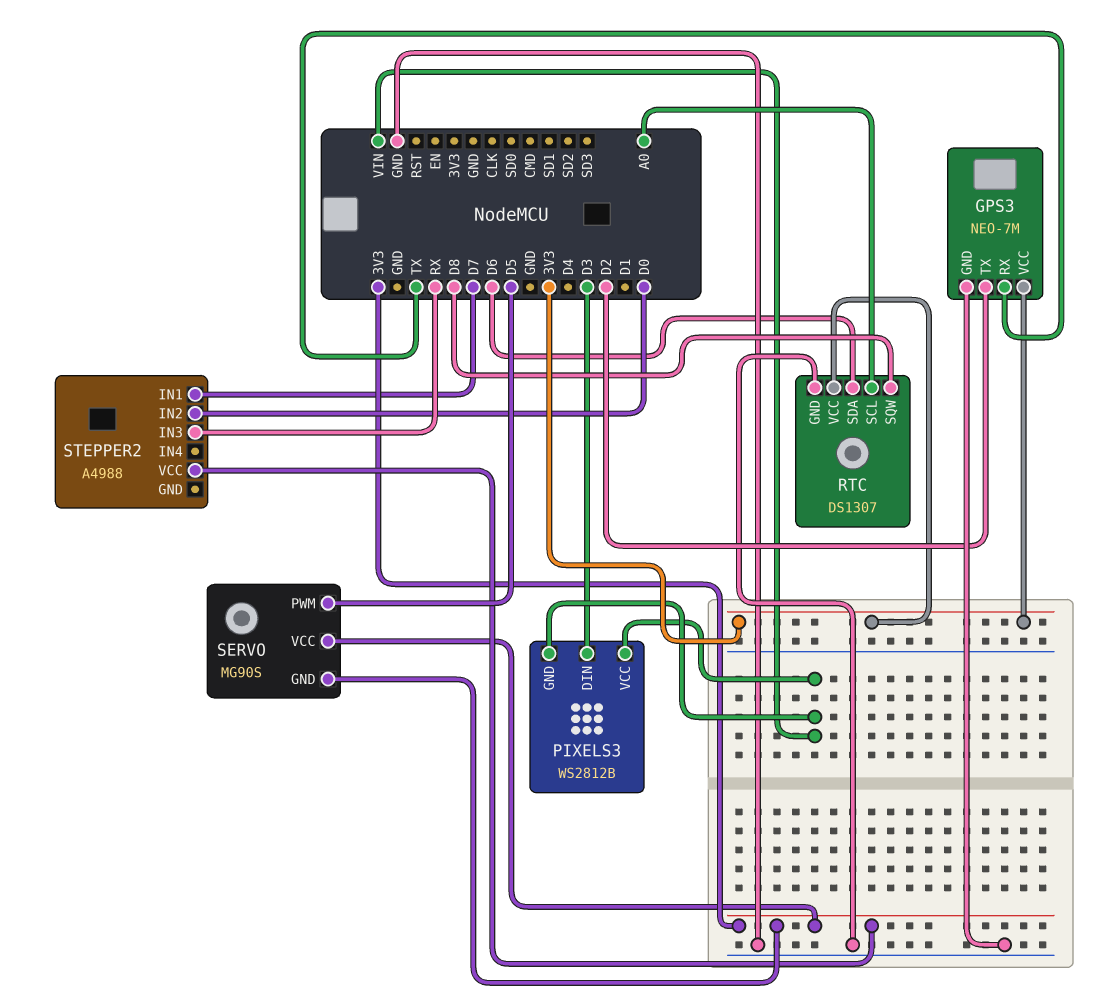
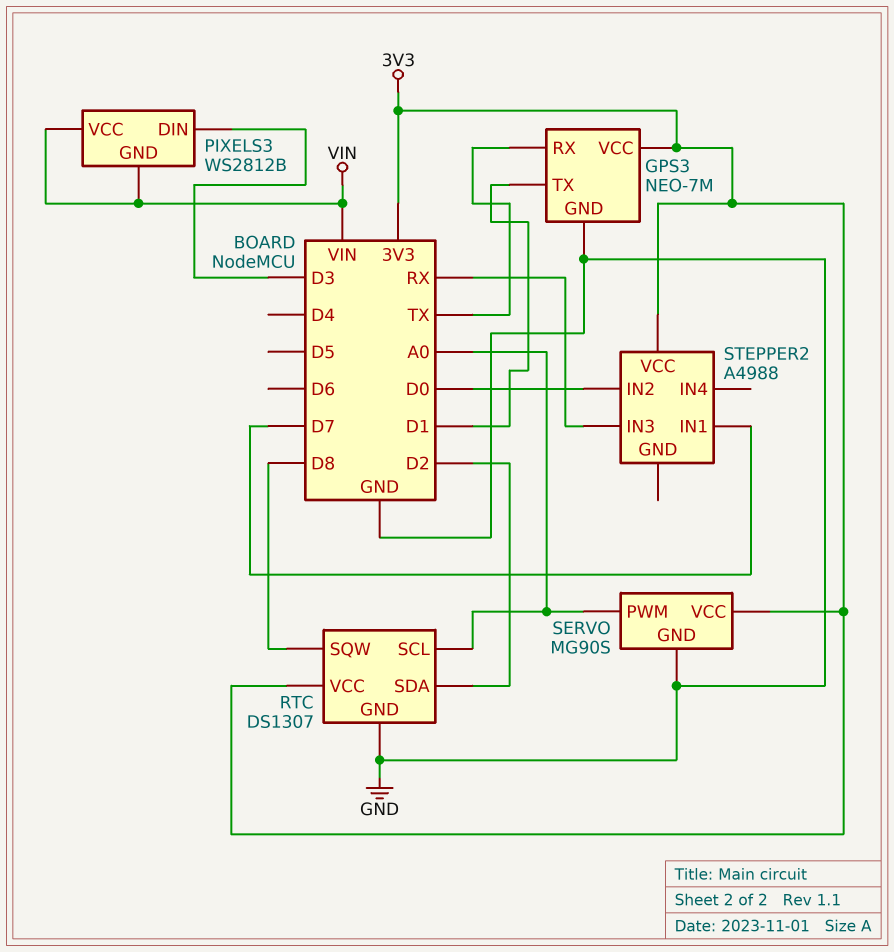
GPS3 pin TX: D2 -> D1
RTC pin SDA: D6 -> D2
SERVO pin GND: 3V3 -> GND
SERVO pin PWM: D5 -> A0

